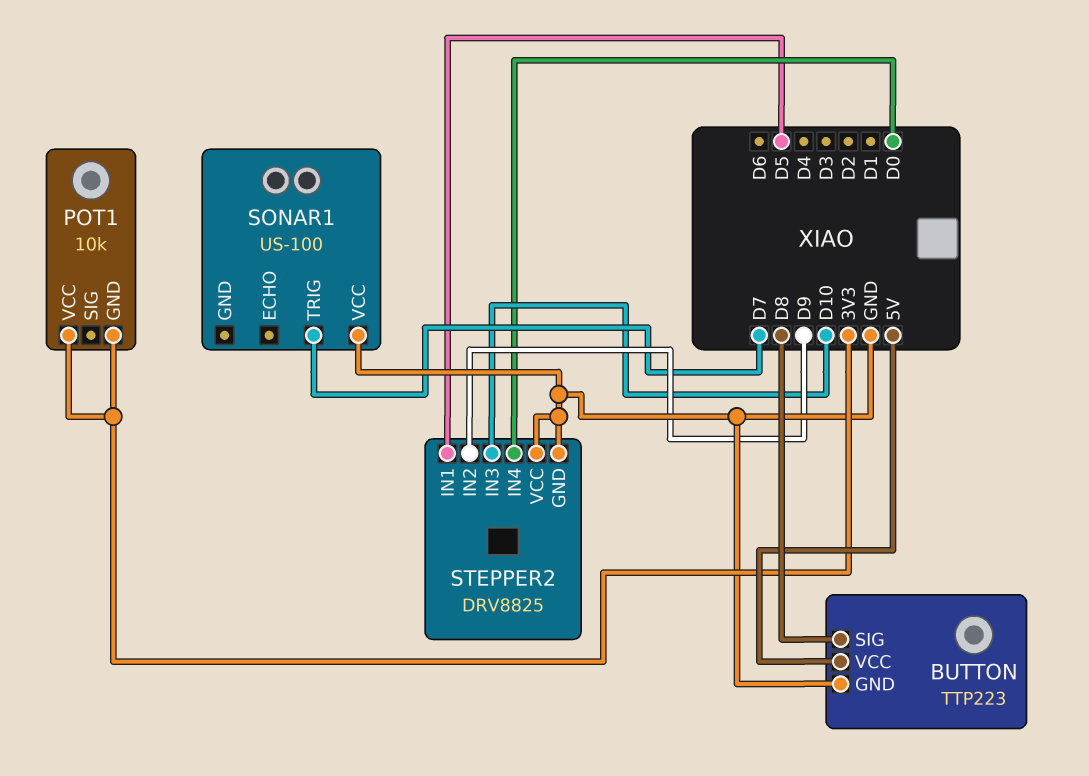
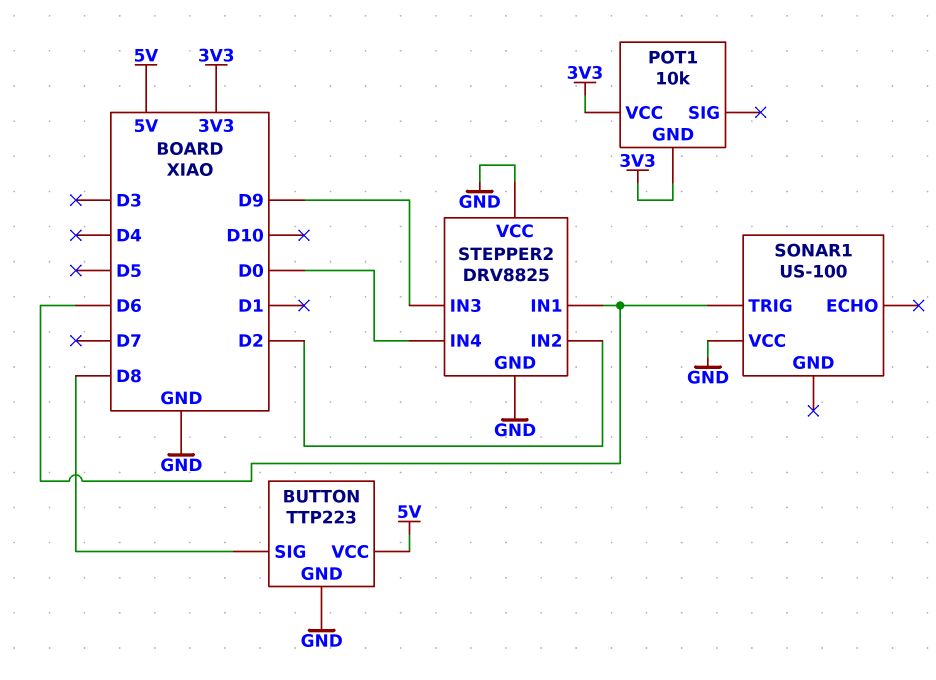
SONAR1 pin TRIG: D7 -> D6
STEPPER2 pin IN1: D5 -> D6
STEPPER2 pin IN2: D9 -> D2
STEPPER2 pin IN3: D10 -> D9

